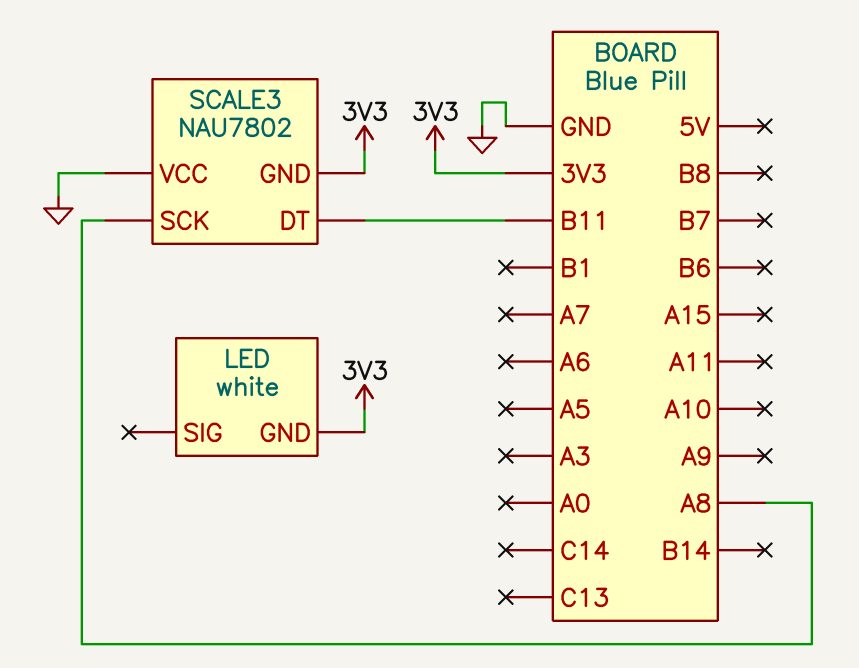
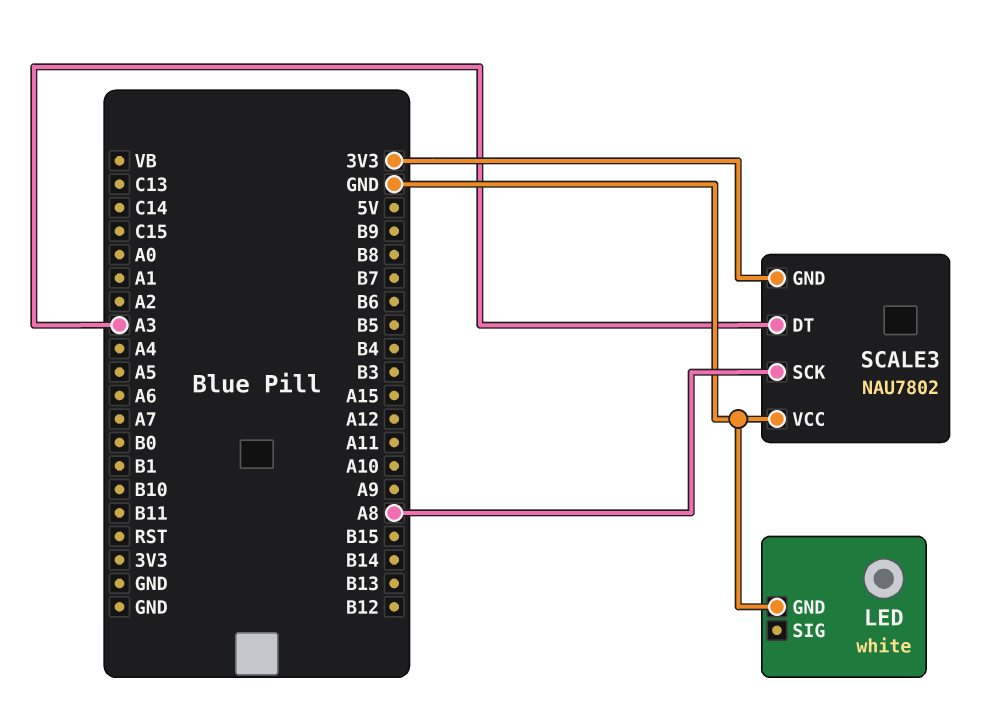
LED pin GND: 3V3 -> GND
SCALE3 pin DT: B11 -> A3

